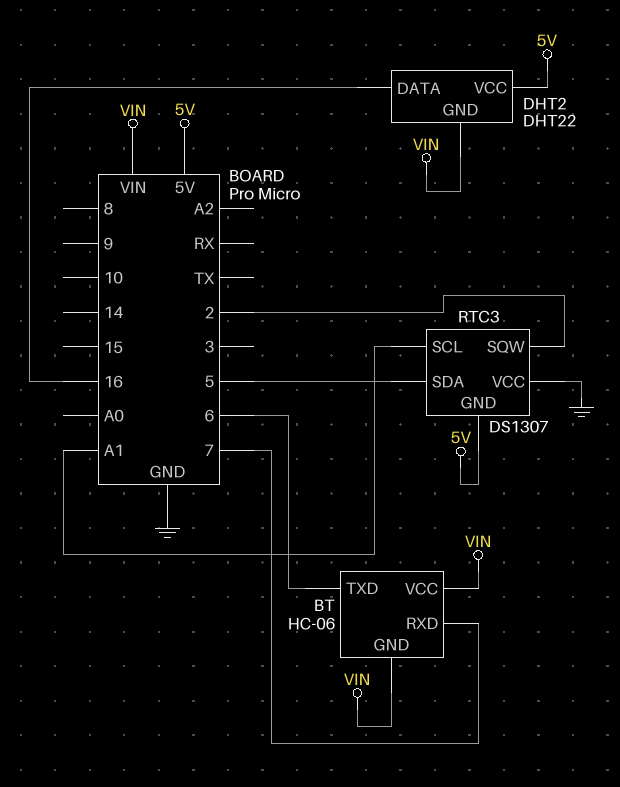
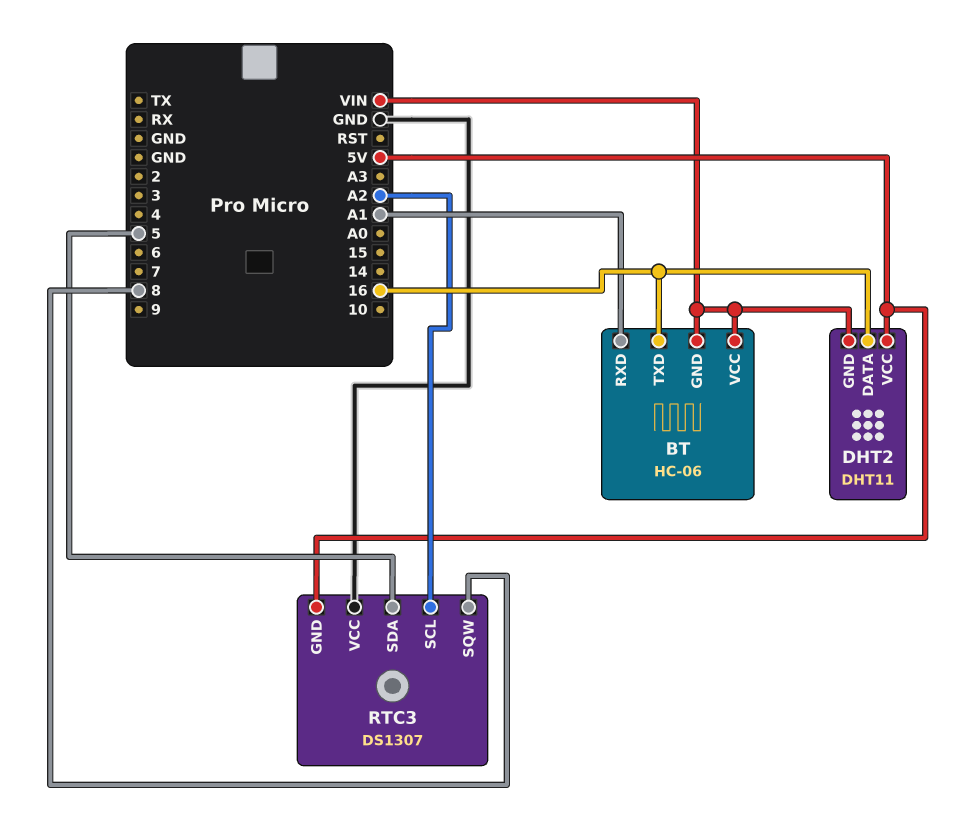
BT pin RXD: 7 -> A1
BT pin TXD: 6 -> 16
DHT2: DHT22 -> DHT11
RTC3 pin SCL: A1 -> A2
RTC3 pin SQW: 2 -> 8

